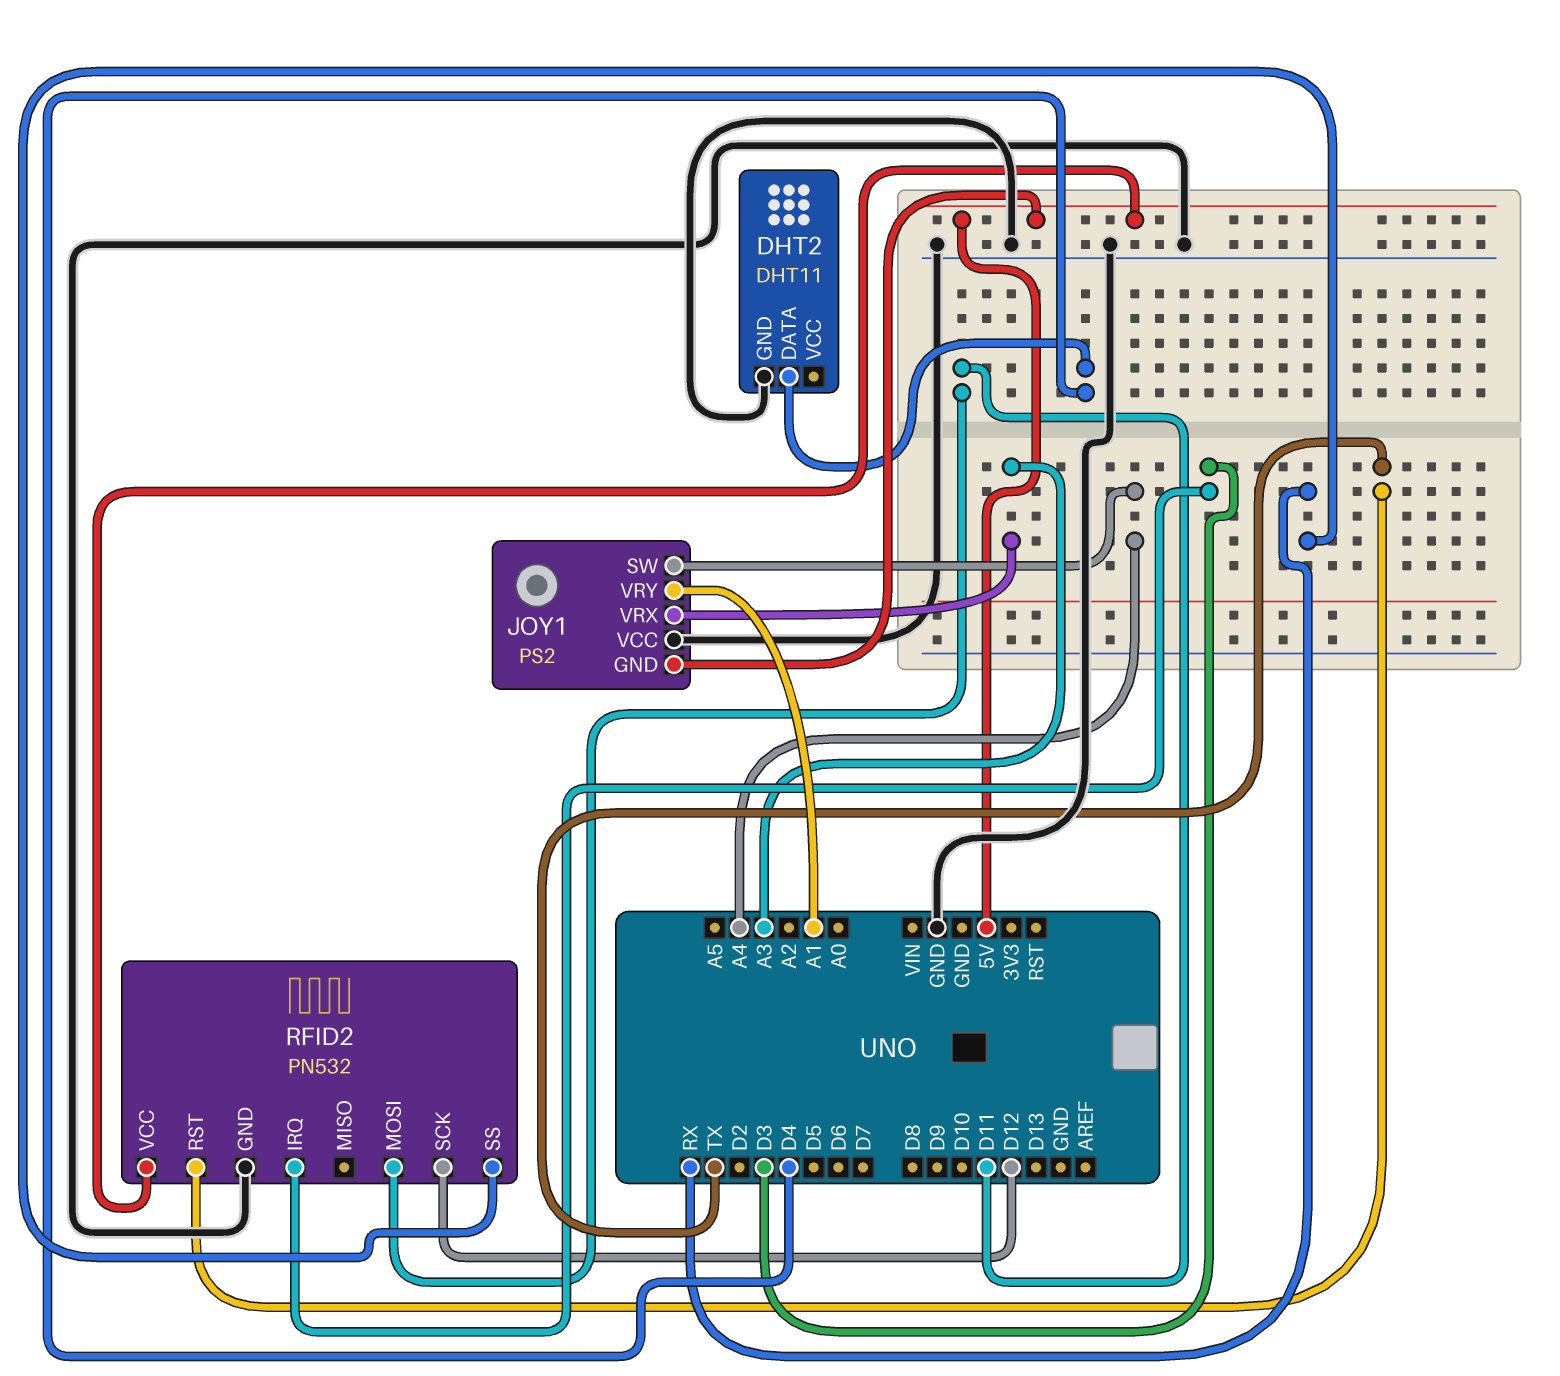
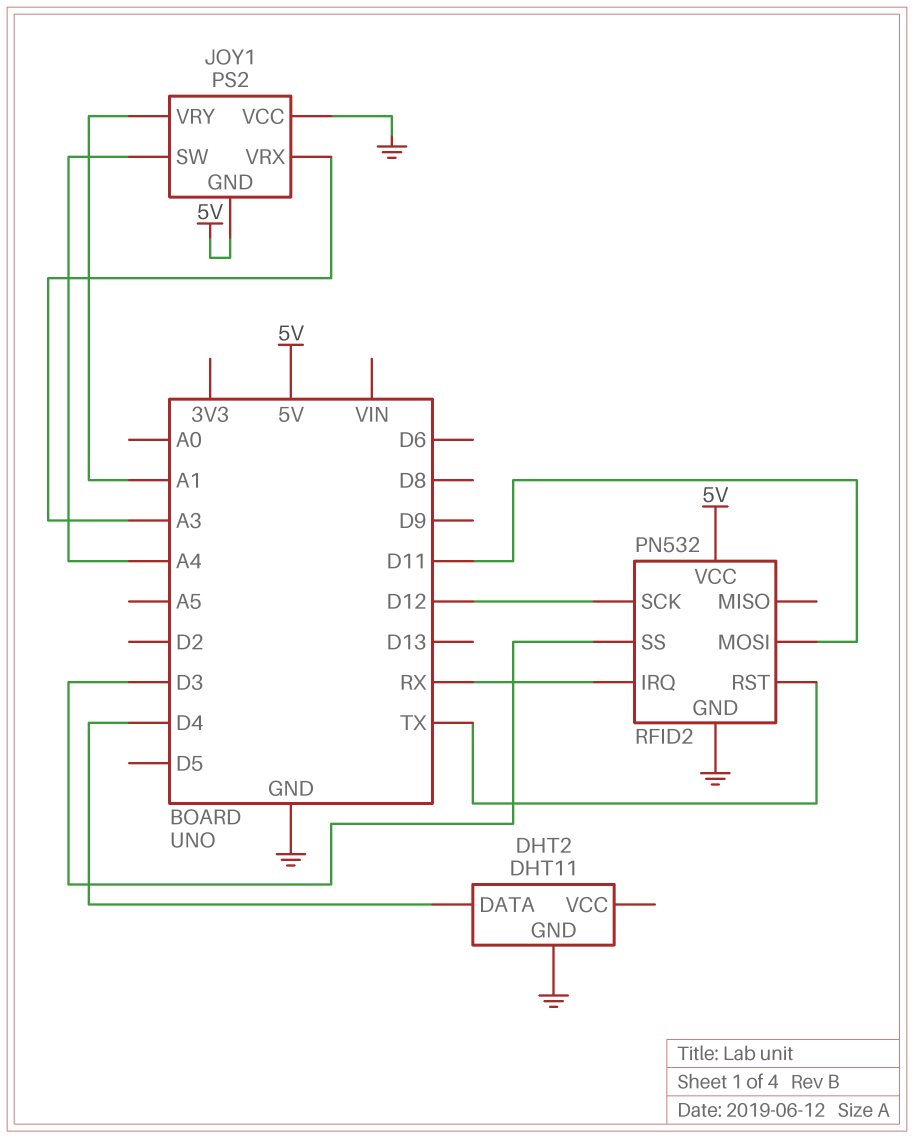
RFID2 pin IRQ: D3 -> RX
RFID2 pin SS: RX -> D3

